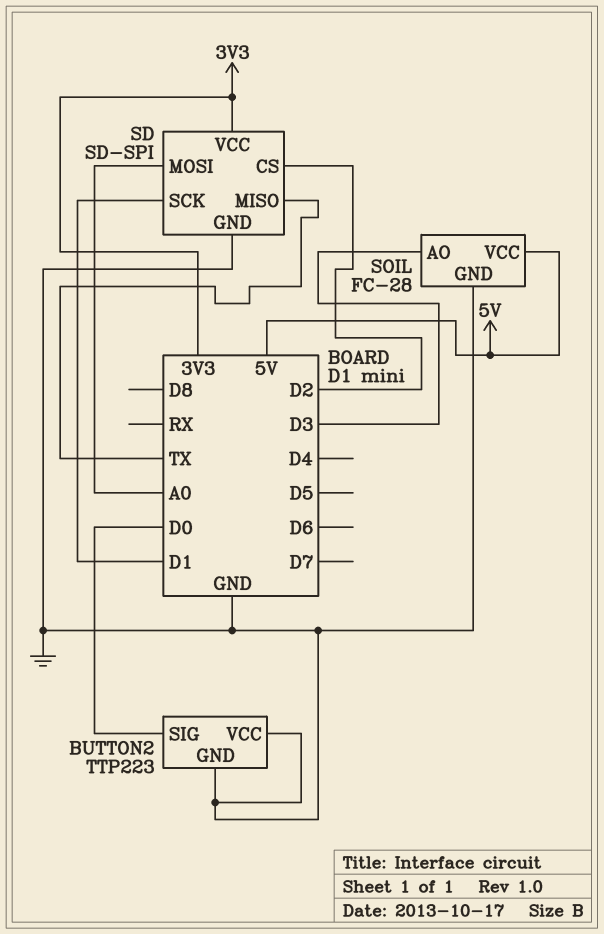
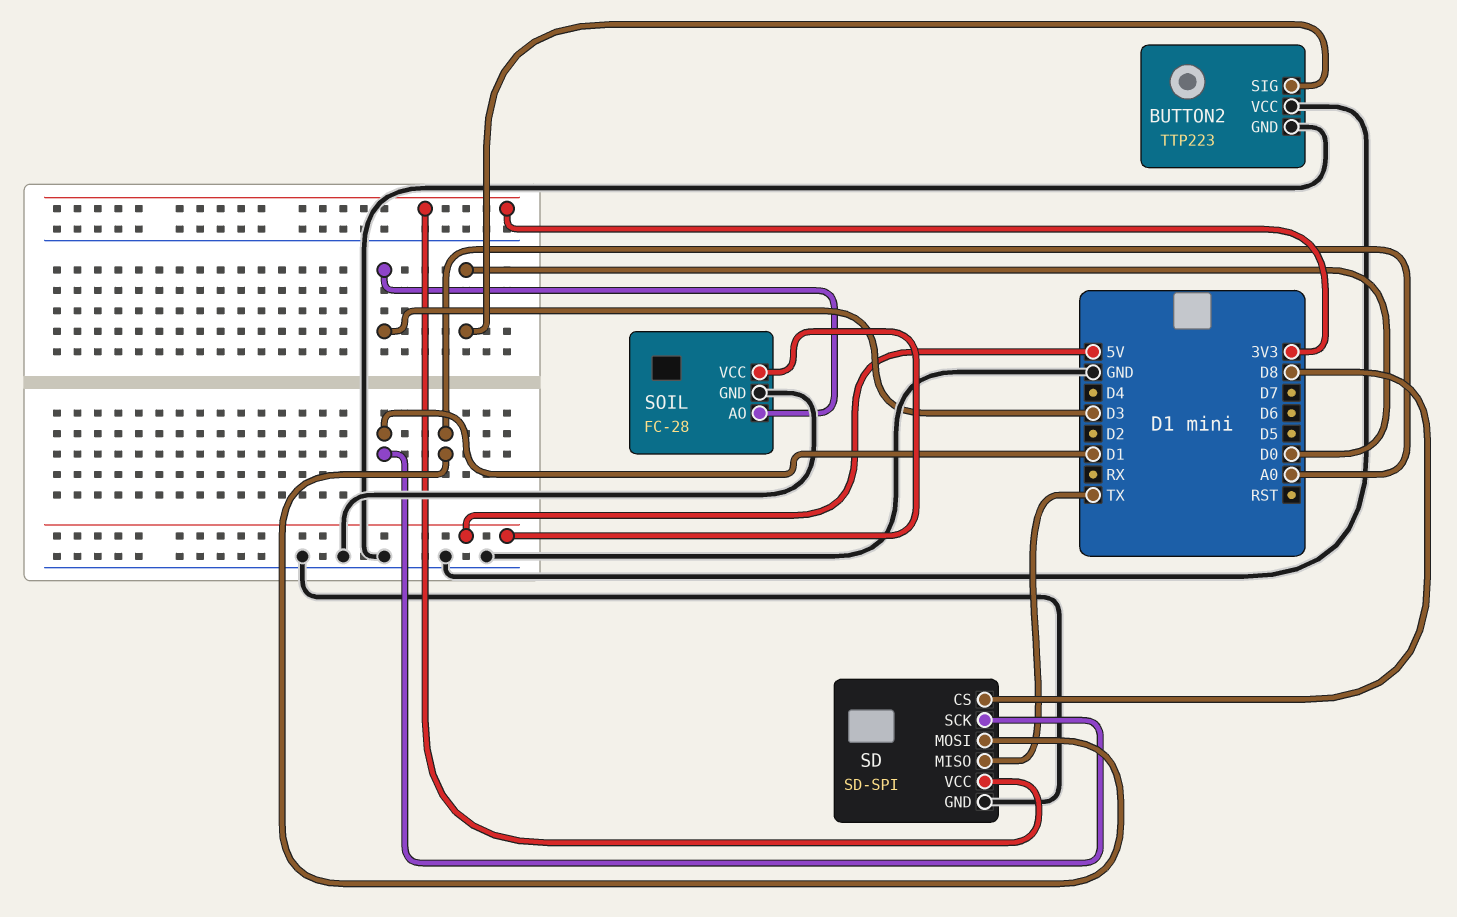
SD pin CS: D2 -> D8

